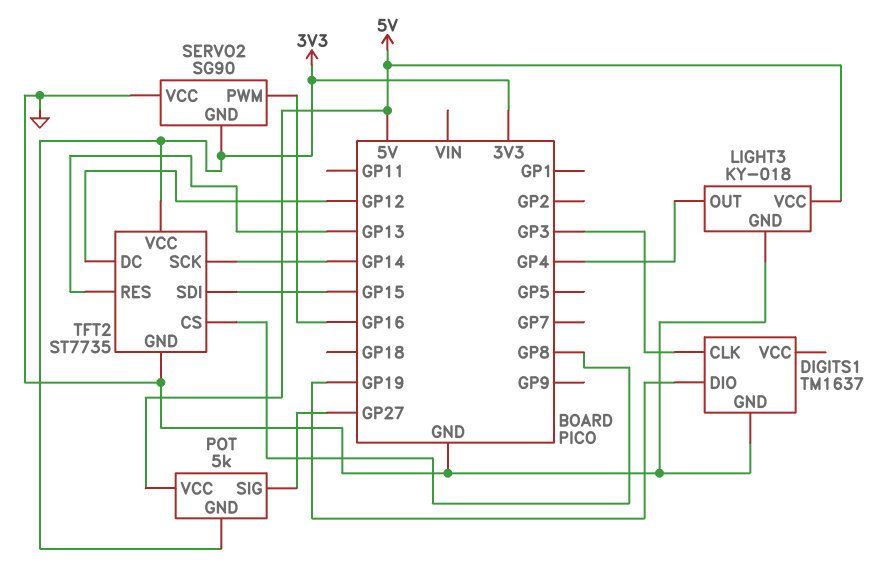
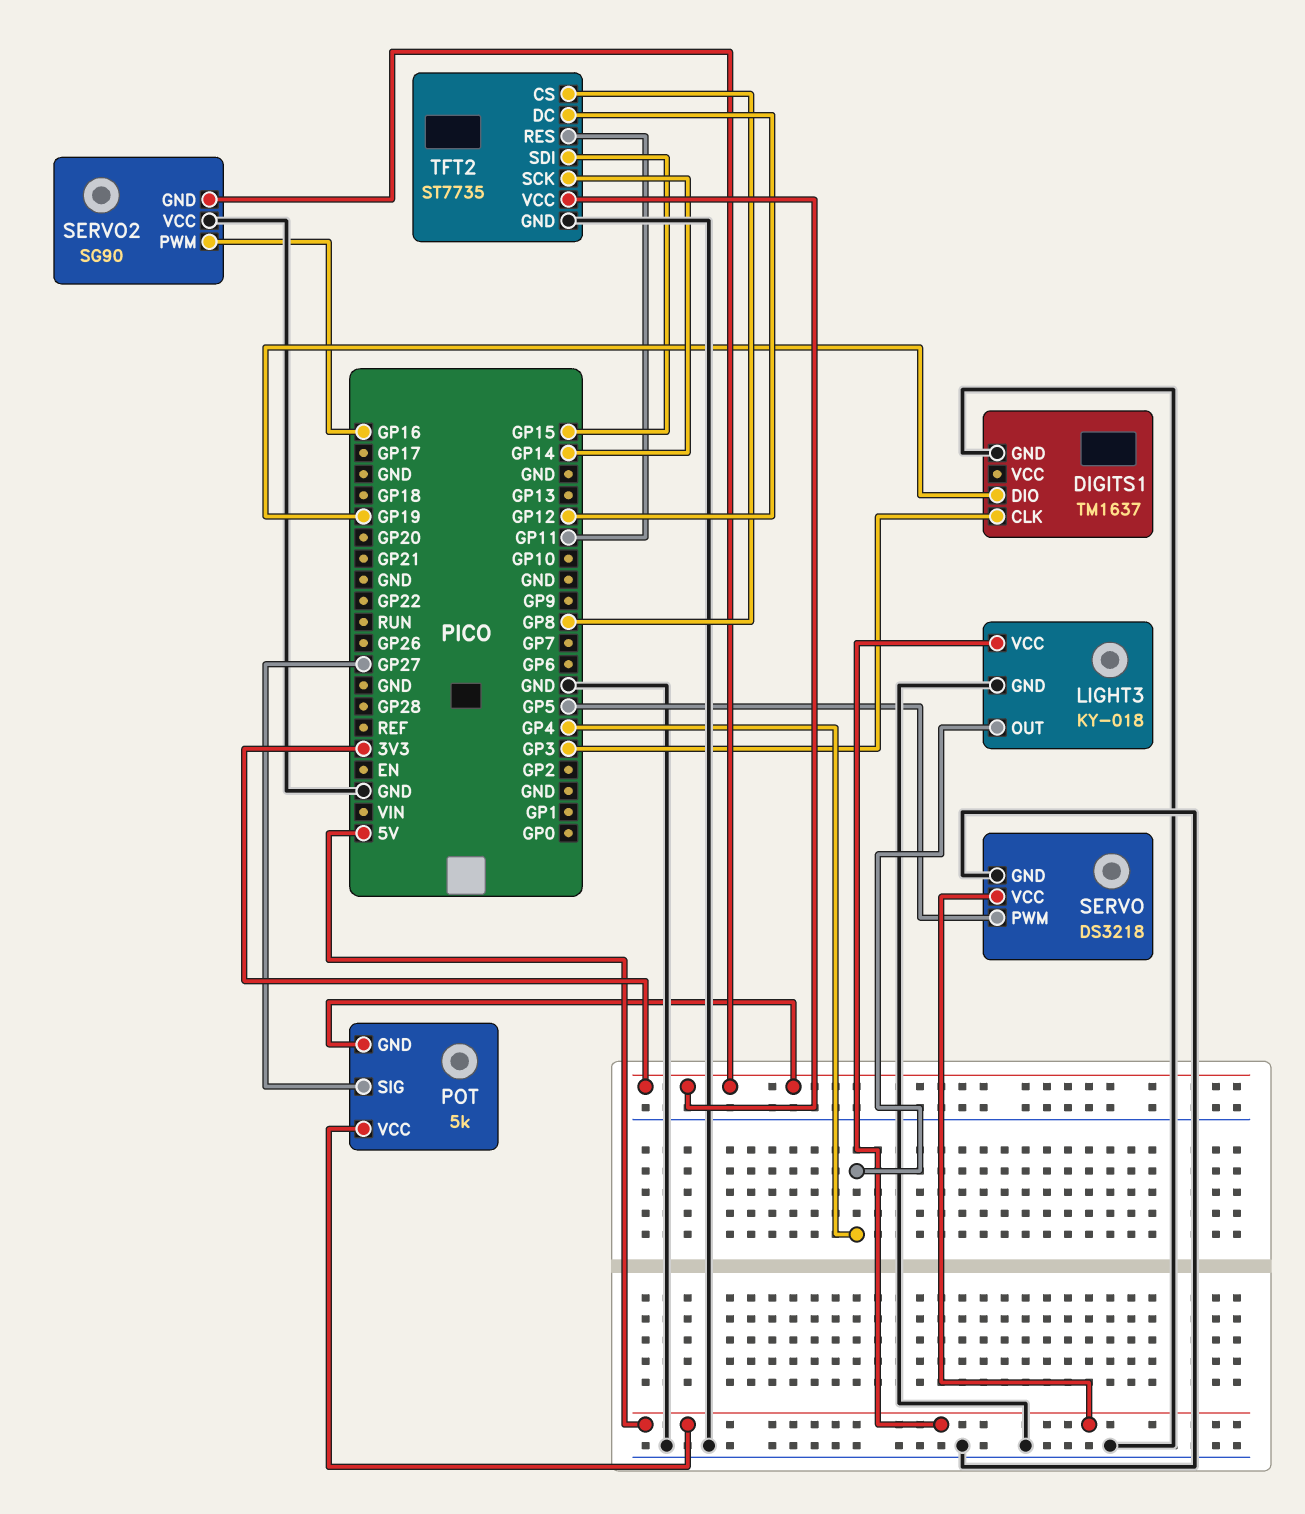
SERVO: none -> DS3218
SERVO pin GND: none -> GND
SERVO pin PWM: none -> GP5
SERVO pin VCC: none -> 5V
TFT2 pin RES: GP13 -> GP11

